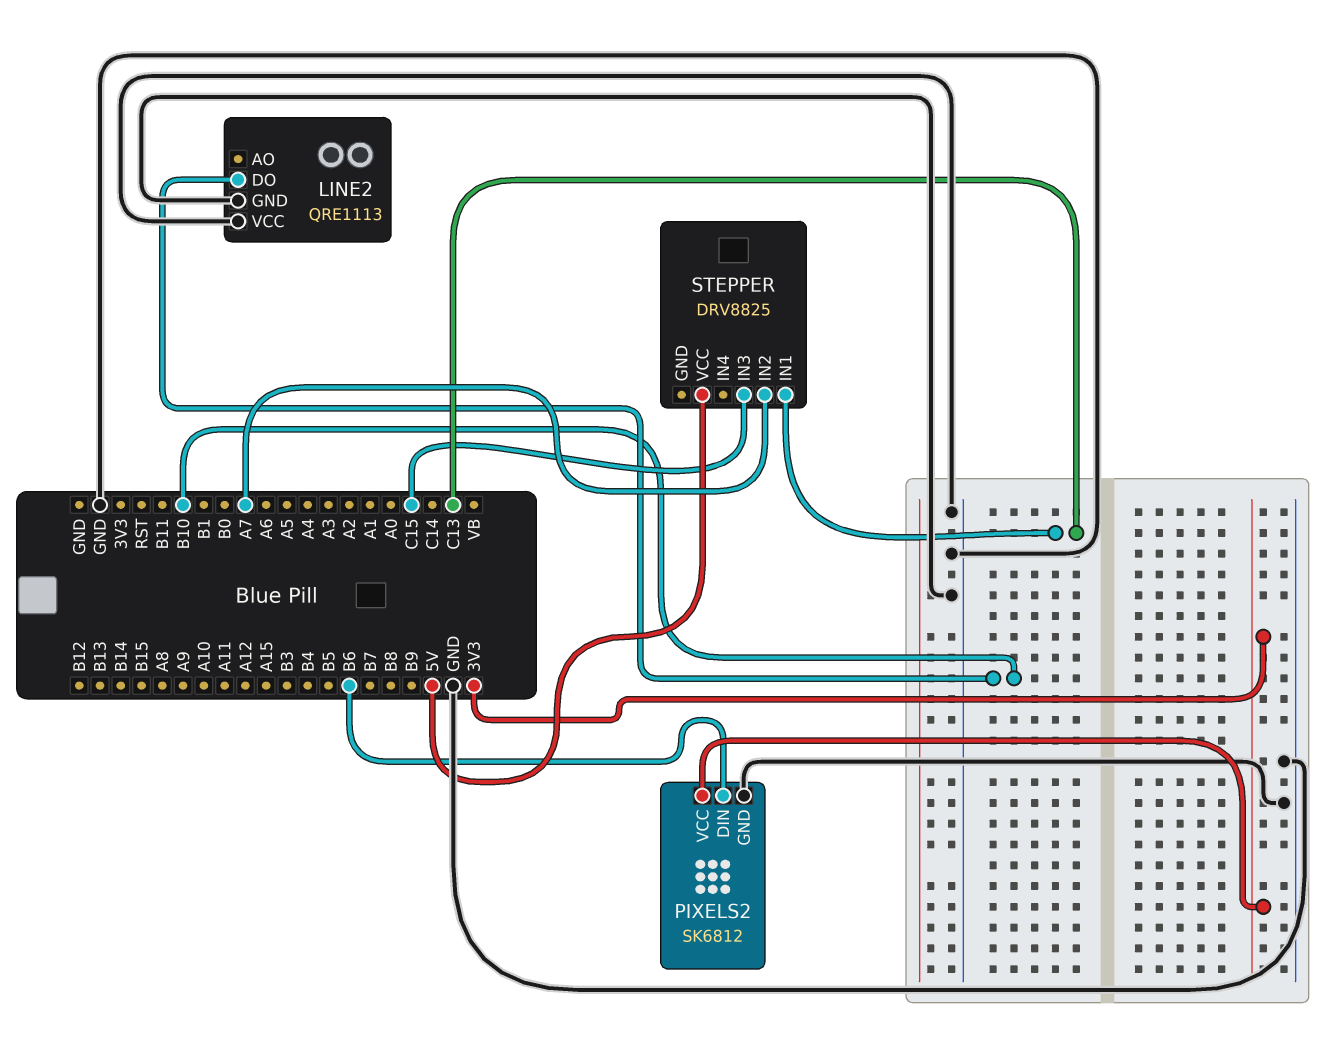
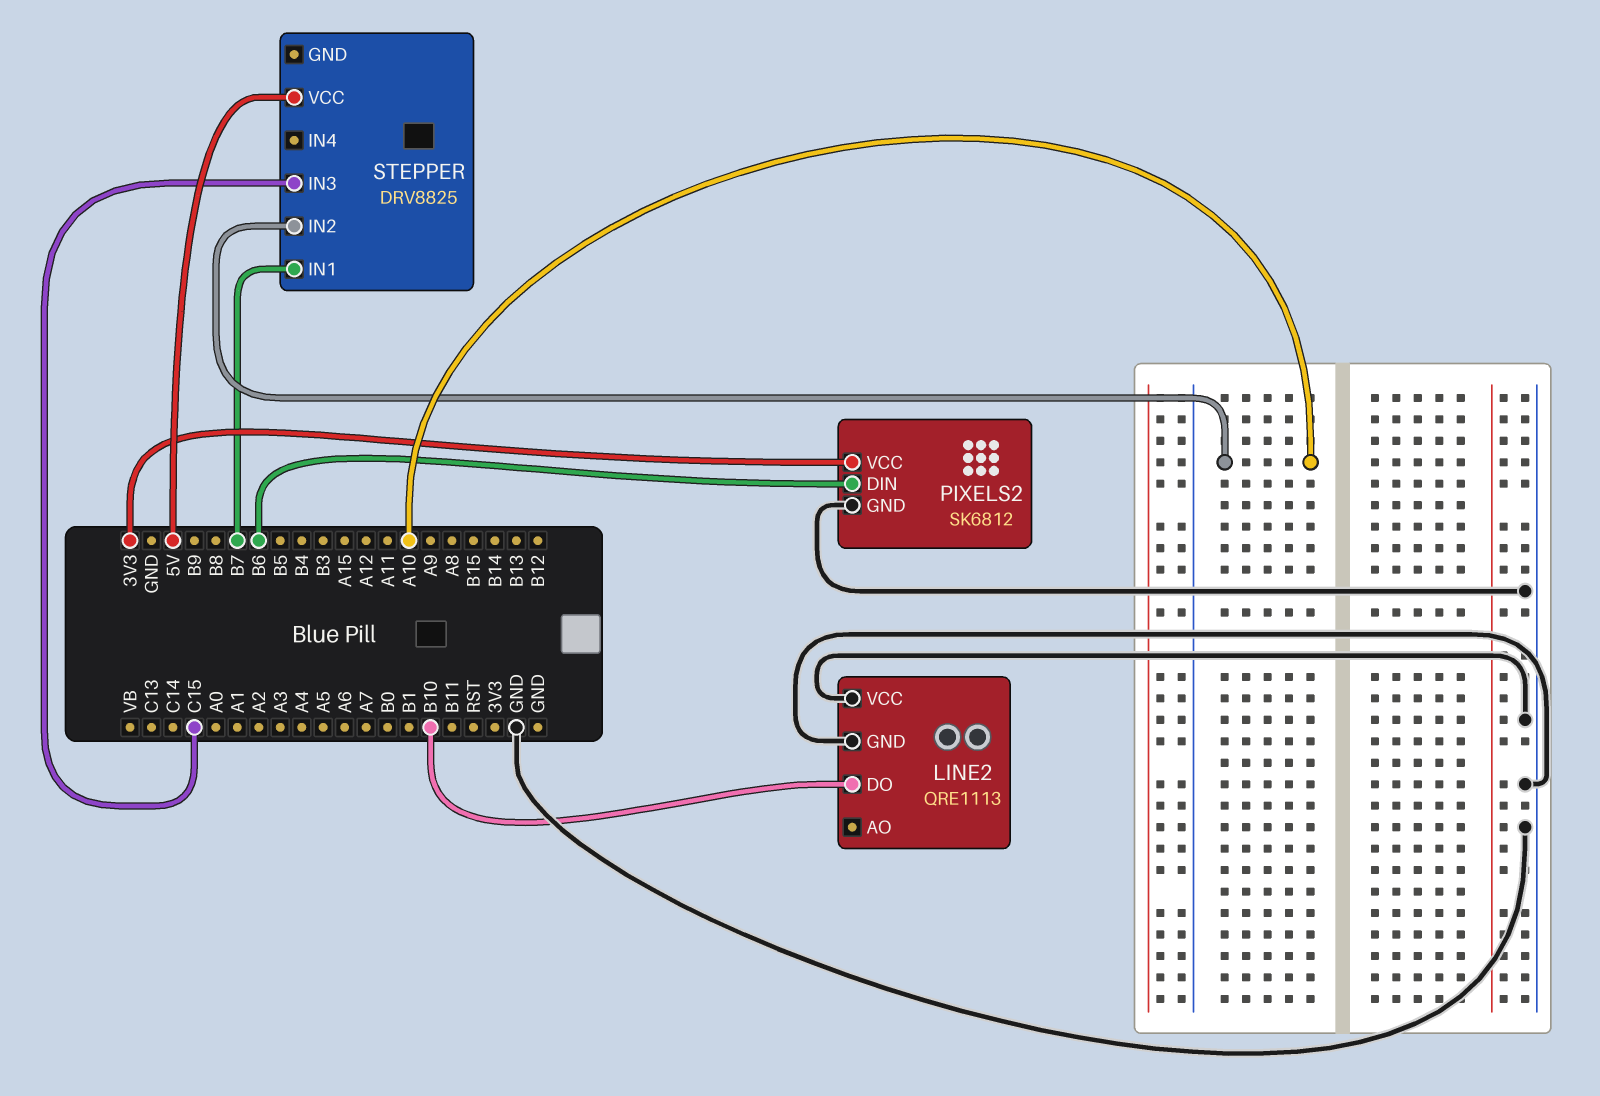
STEPPER pin IN1: C13 -> B7
STEPPER pin IN2: A7 -> A10

